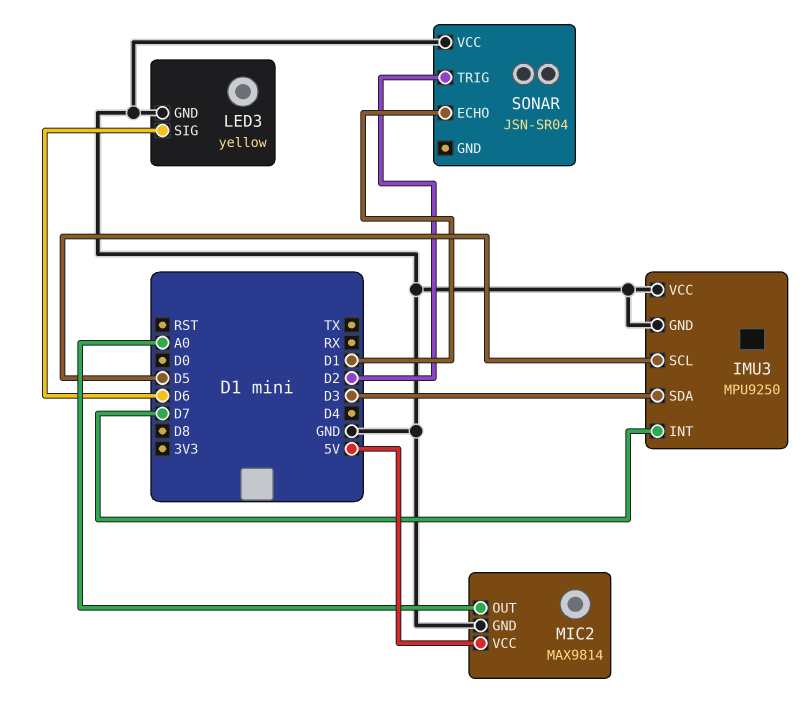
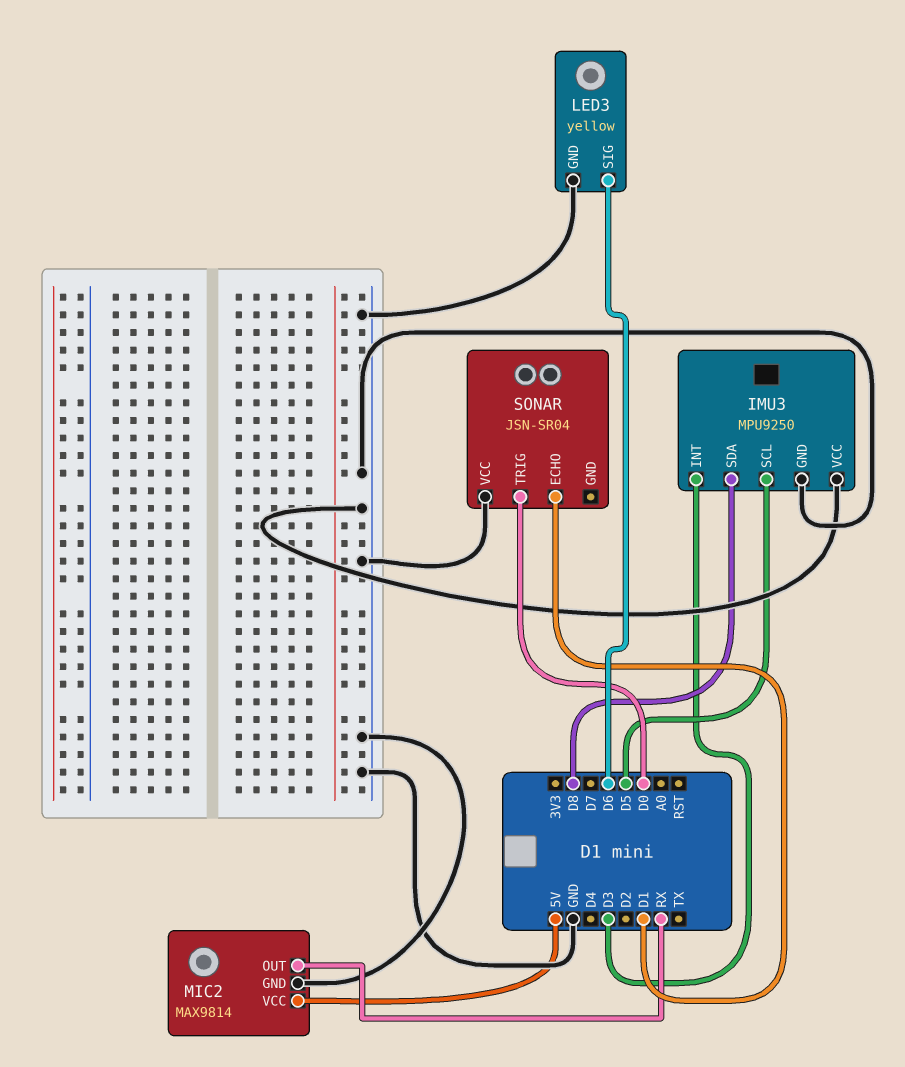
IMU3 pin INT: D7 -> D3
IMU3 pin SDA: D3 -> D8
MIC2 pin OUT: A0 -> RX
SONAR pin TRIG: D2 -> D0

